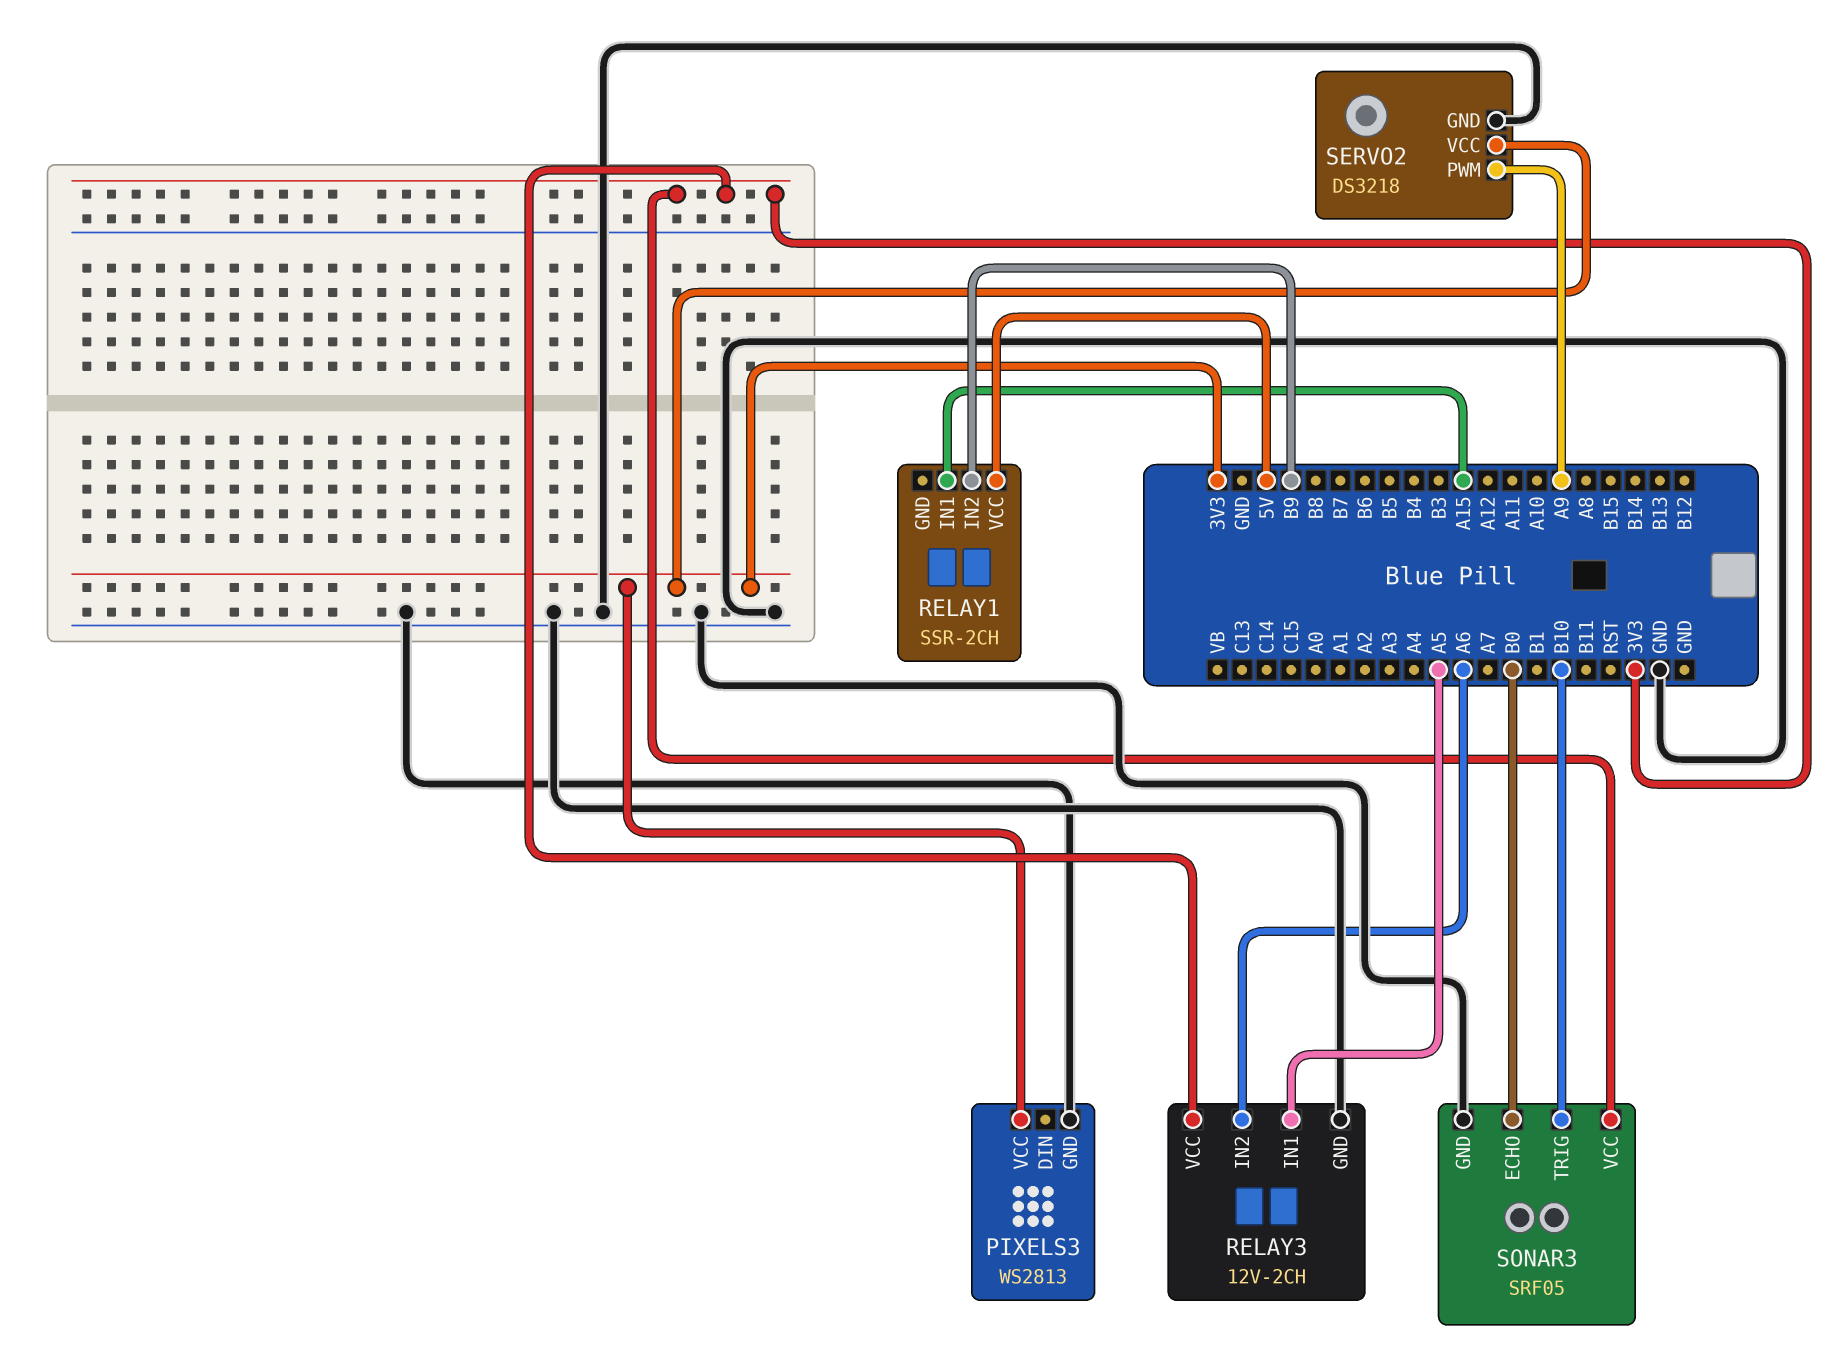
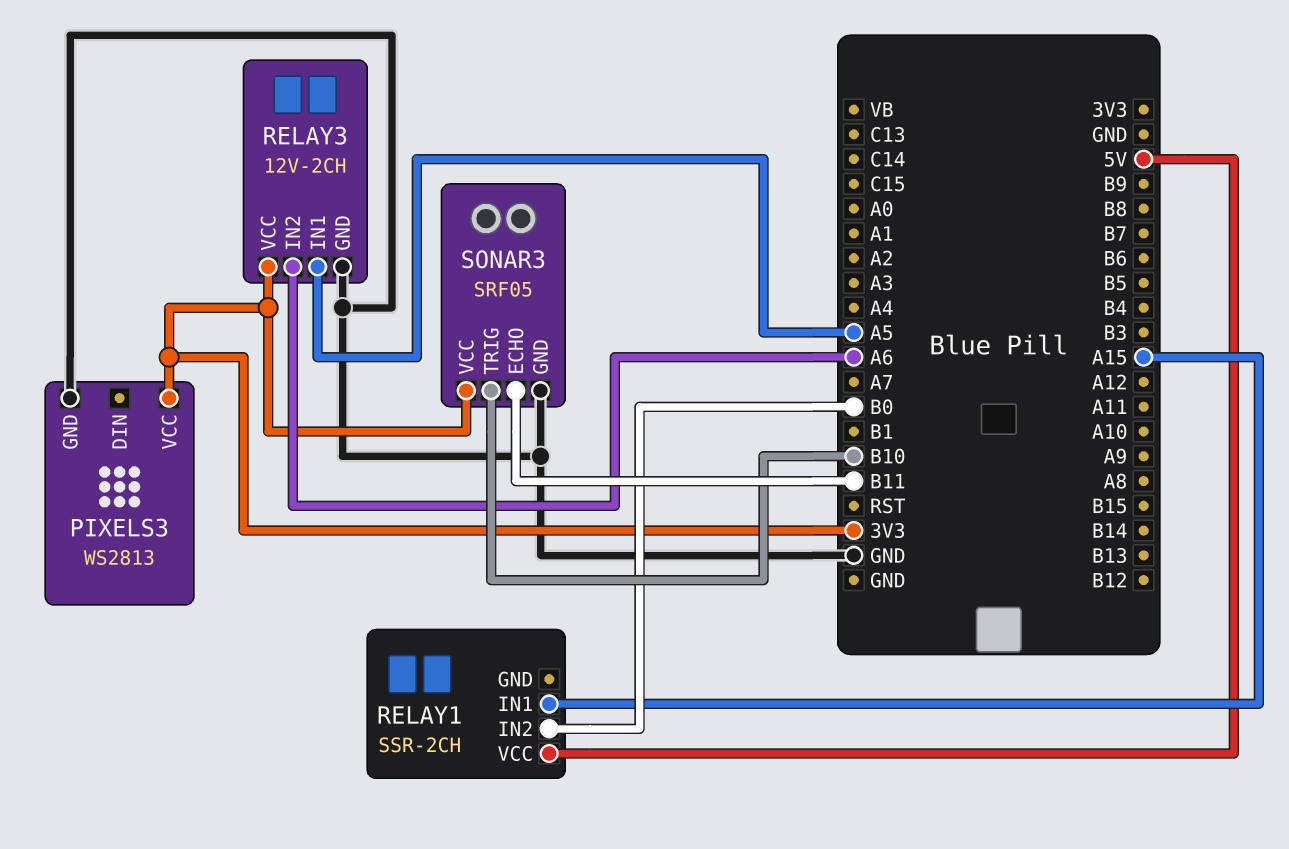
RELAY1 pin IN2: B9 -> B0
SERVO2: DS3218 -> none
SERVO2 pin GND: GND -> none
SERVO2 pin PWM: A9 -> none
SERVO2 pin VCC: 3V3 -> none
SONAR3 pin ECHO: B0 -> B11

